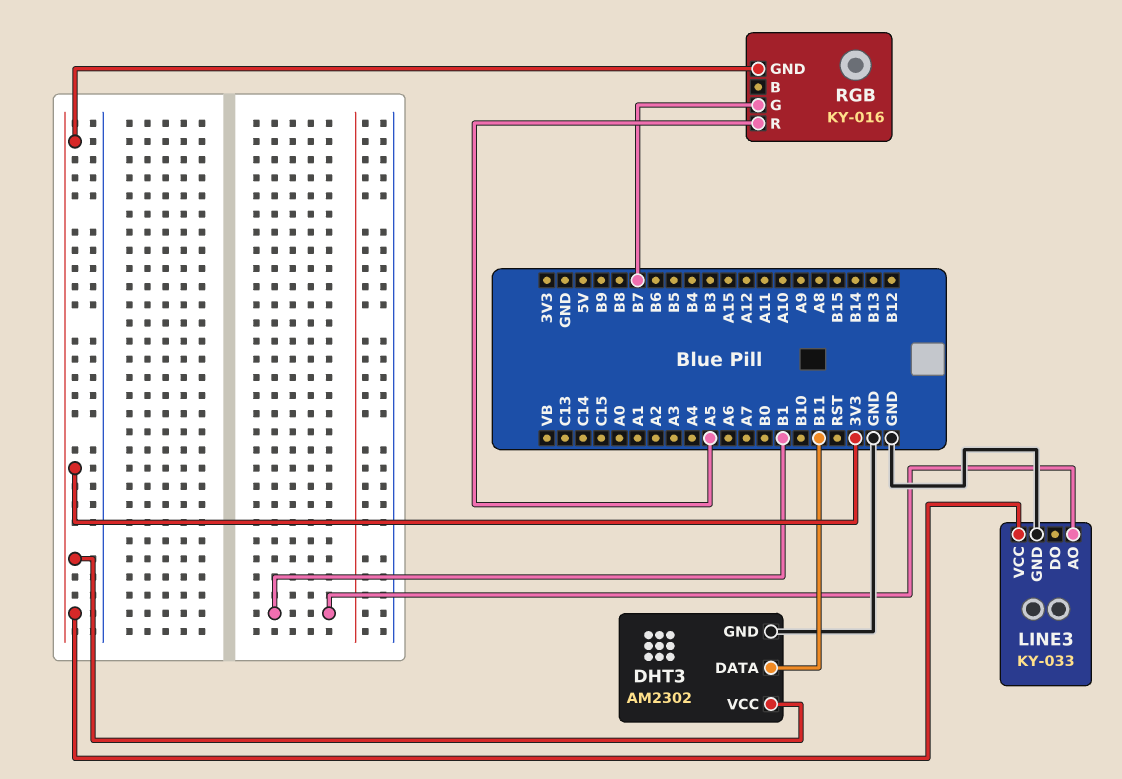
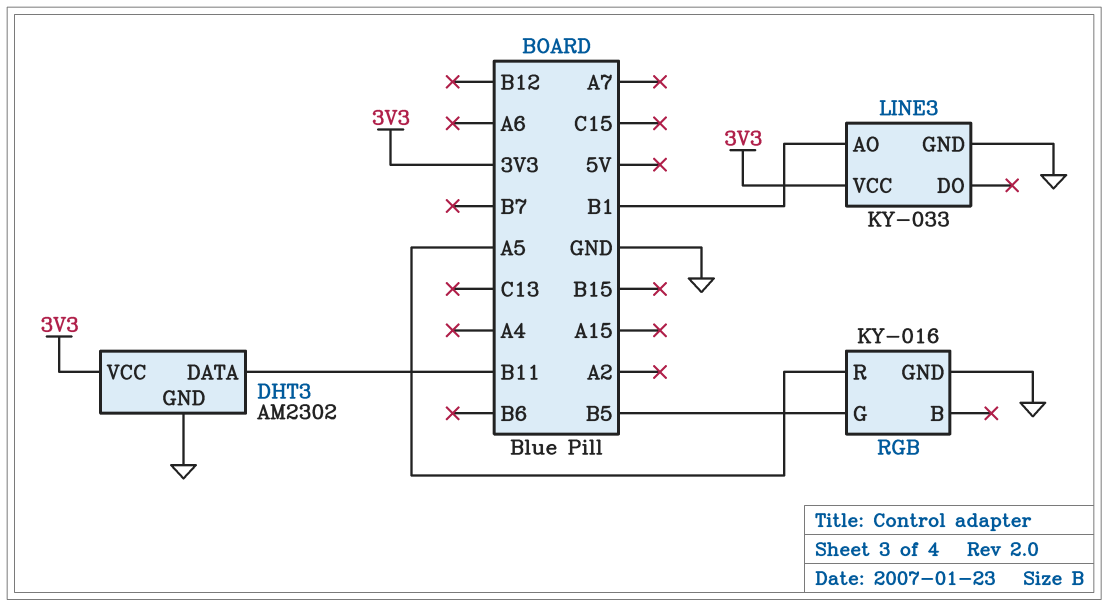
RGB pin G: B7 -> B5
RGB pin GND: 3V3 -> GND

